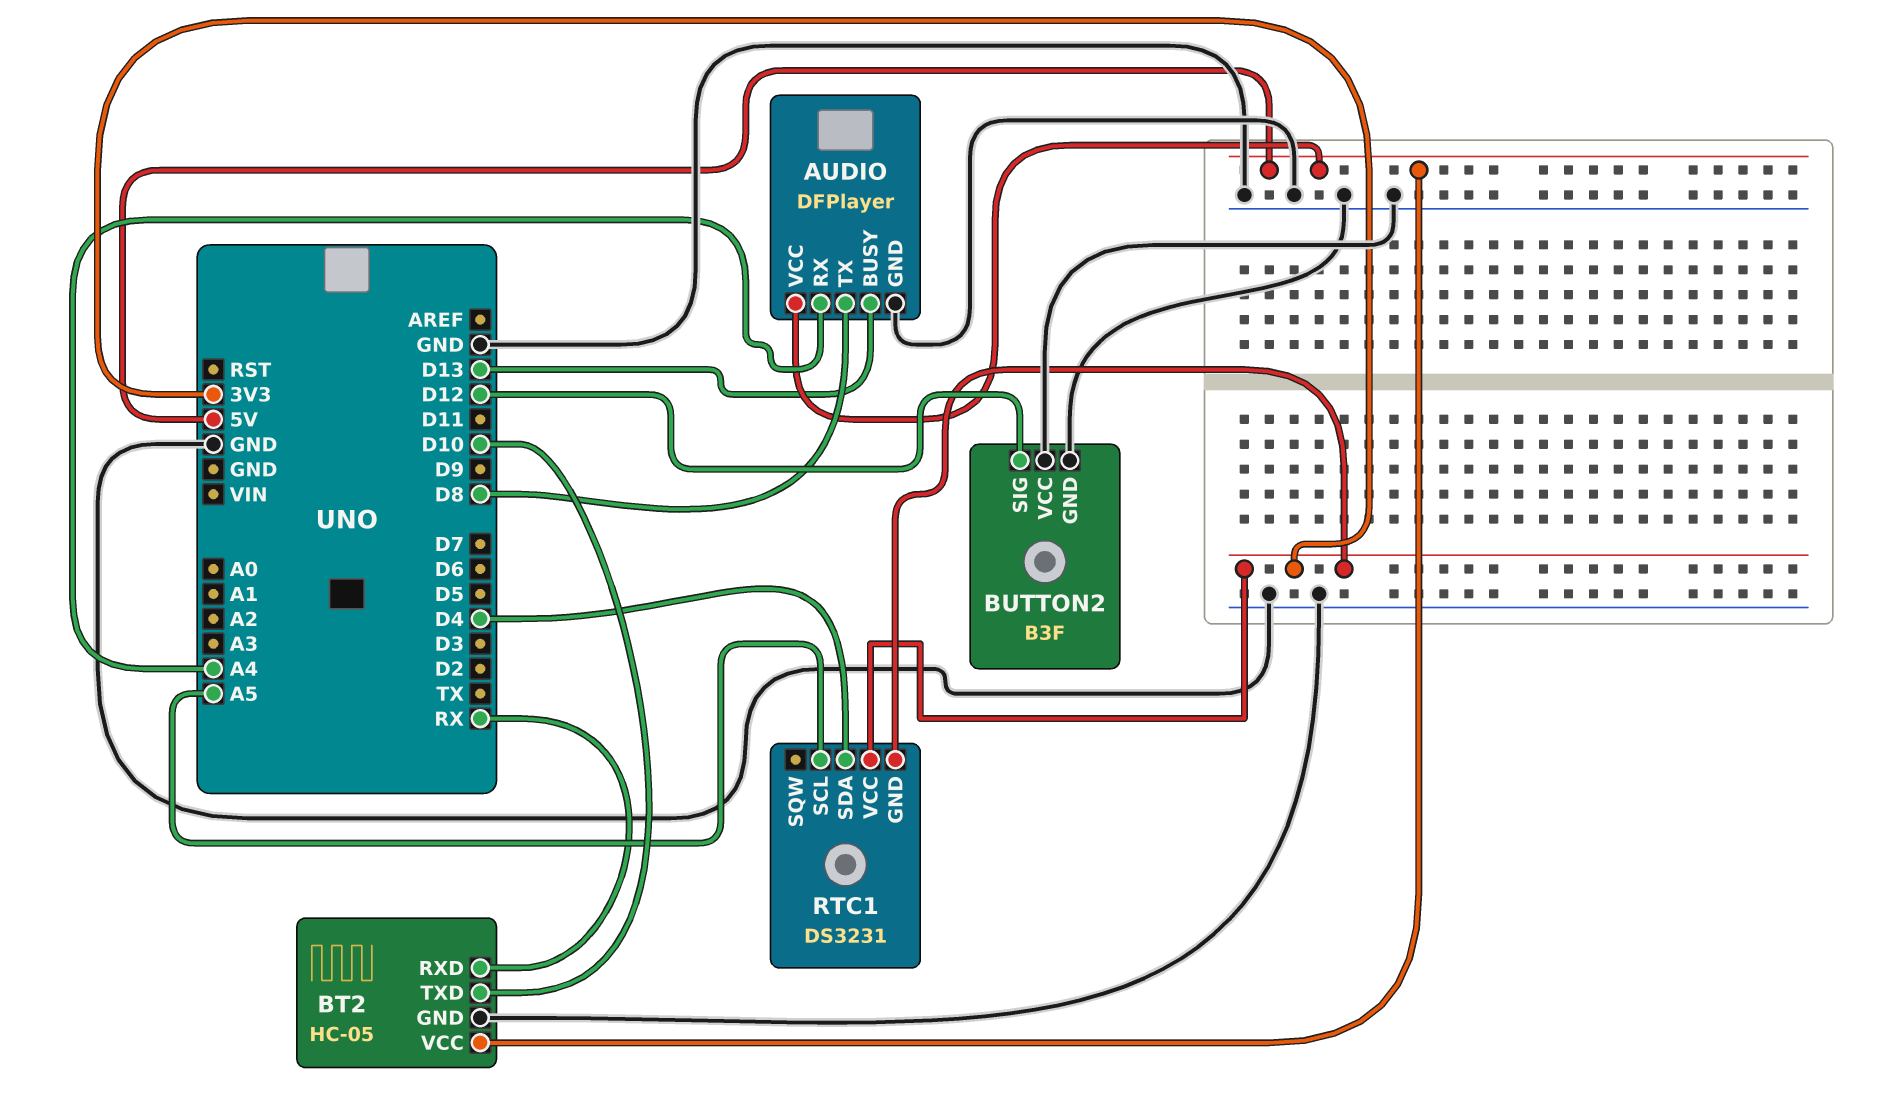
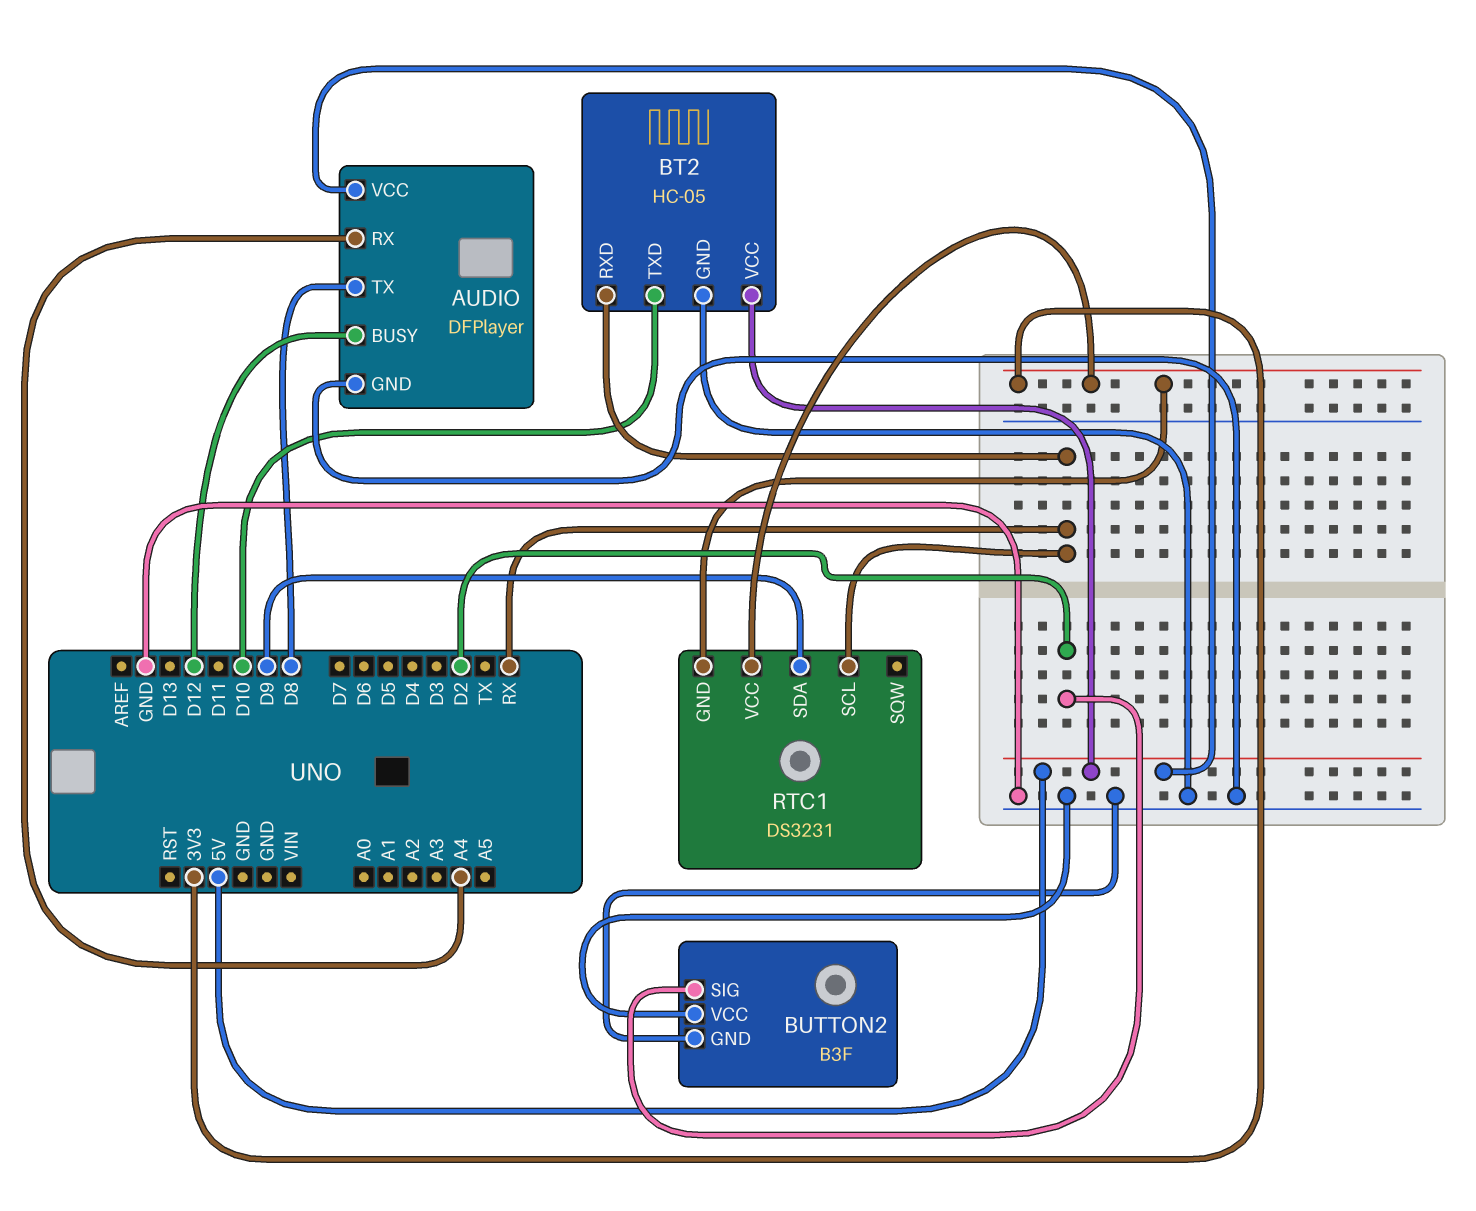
AUDIO pin BUSY: D13 -> D12
BUTTON2 pin SIG: D12 -> D2
RTC1 pin SCL: A5 -> RX
RTC1 pin SDA: D4 -> D9

